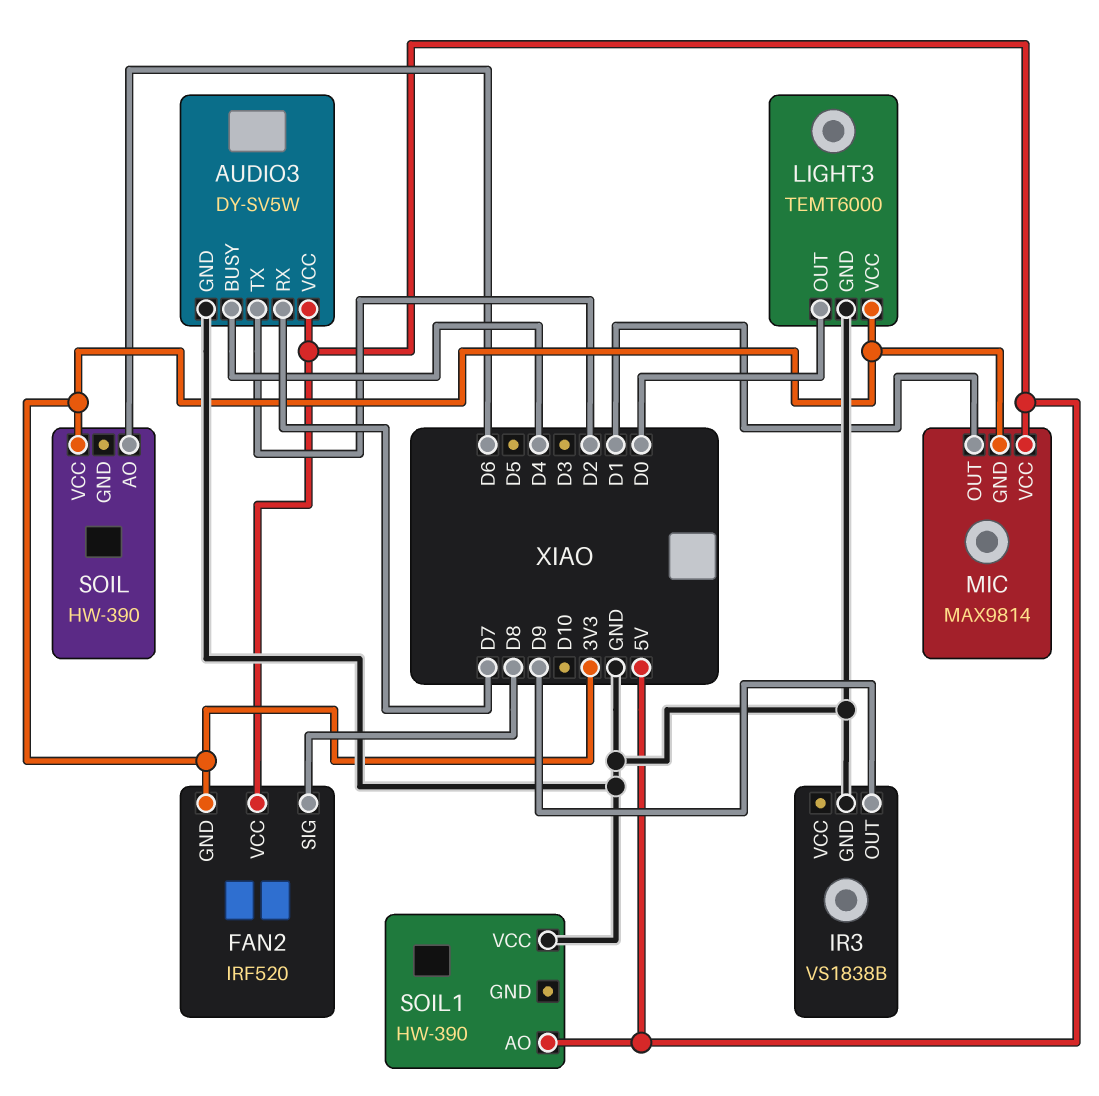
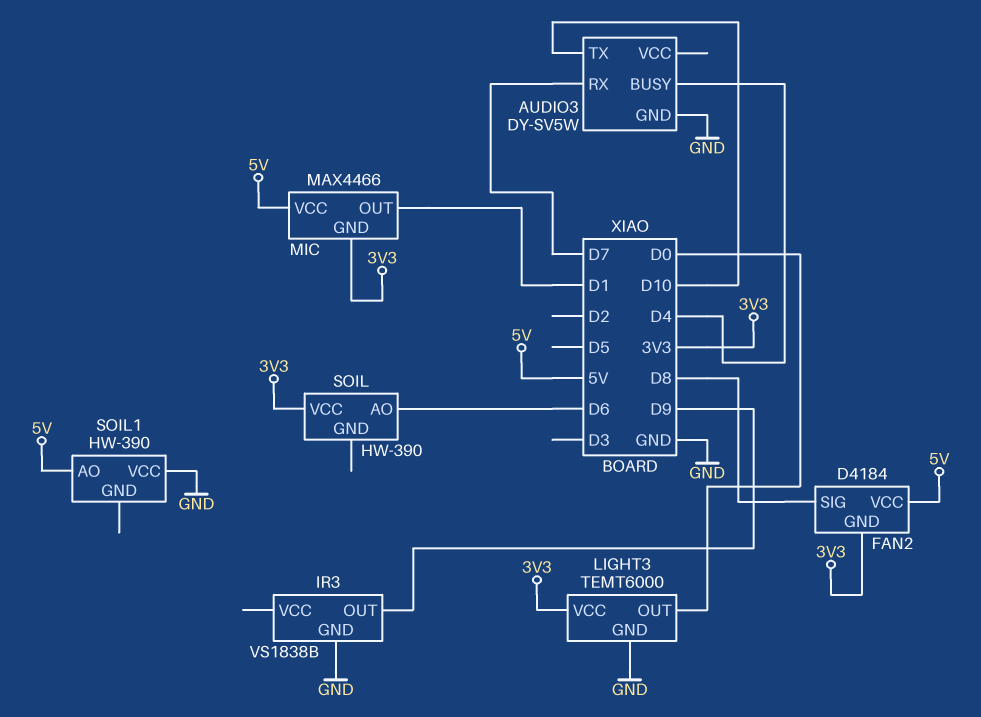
AUDIO3 pin TX: D2 -> D10
AUDIO3 pin VCC: 5V -> none
FAN2: IRF520 -> D4184
MIC: MAX9814 -> MAX4466

